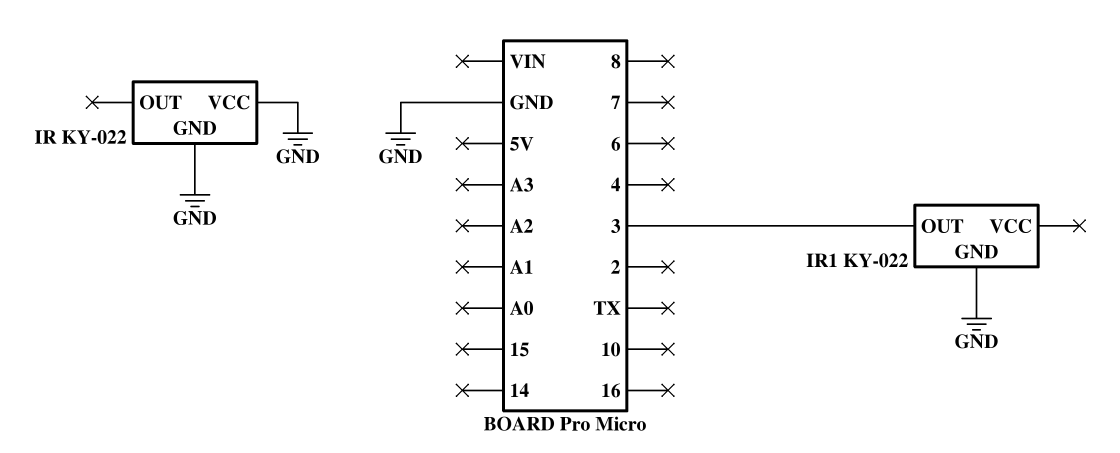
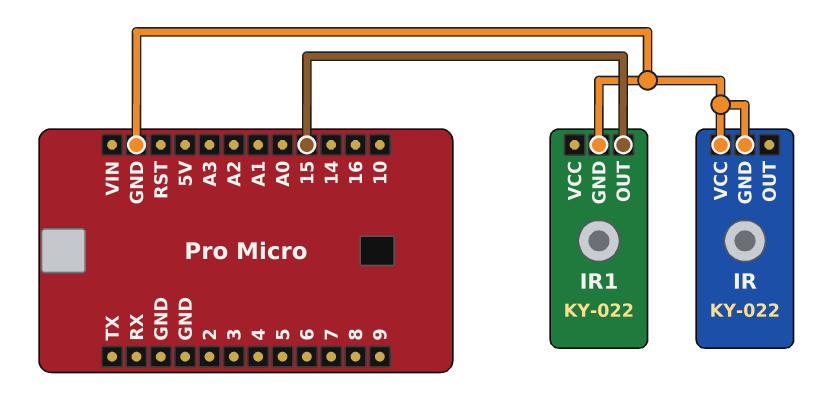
IR1 pin OUT: 3 -> 15

